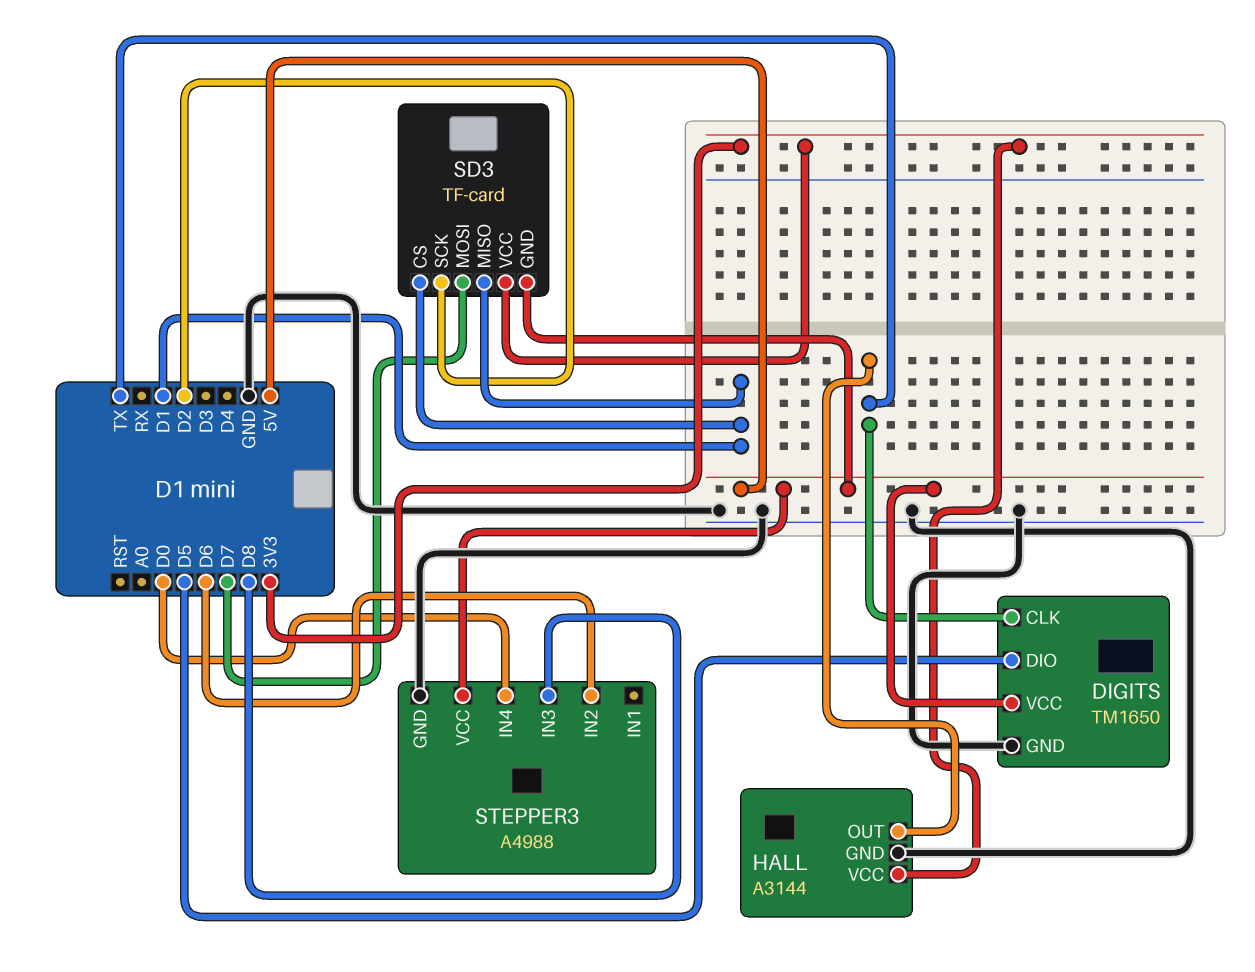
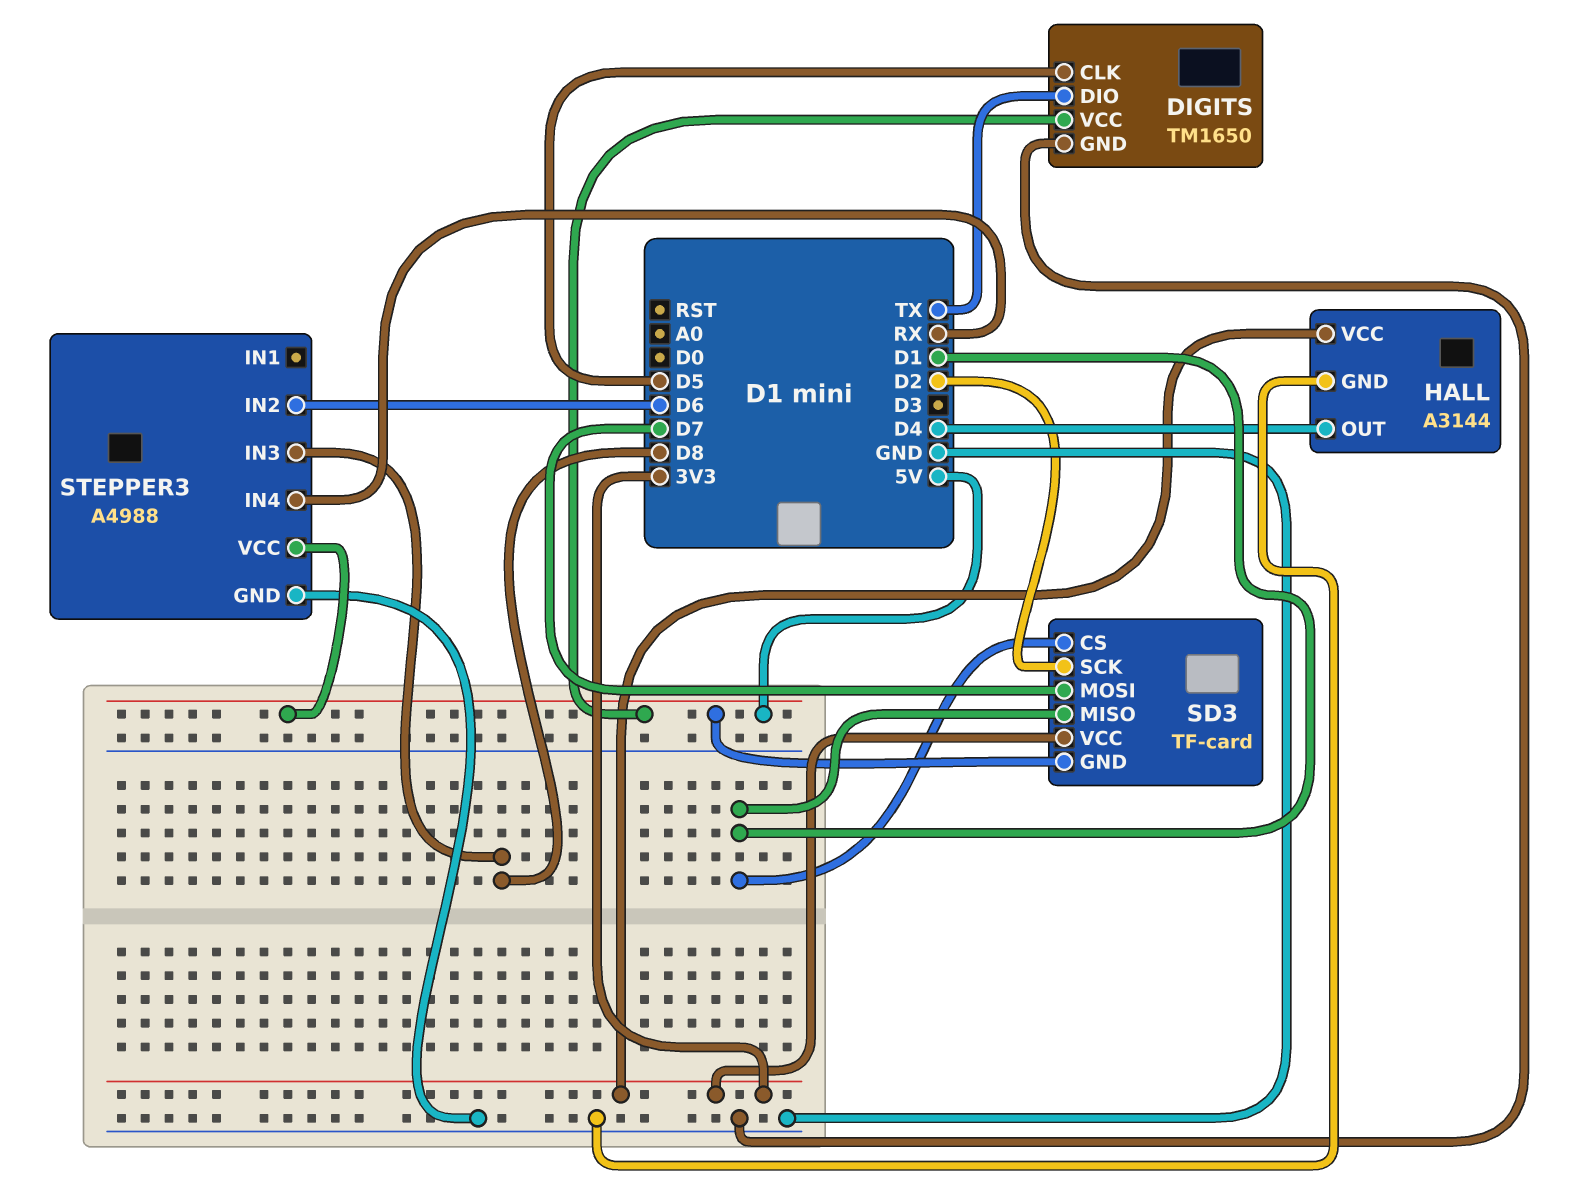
DIGITS pin CLK: TX -> D5
DIGITS pin DIO: D5 -> TX
HALL pin OUT: TX -> D4
STEPPER3 pin IN4: D0 -> RX

